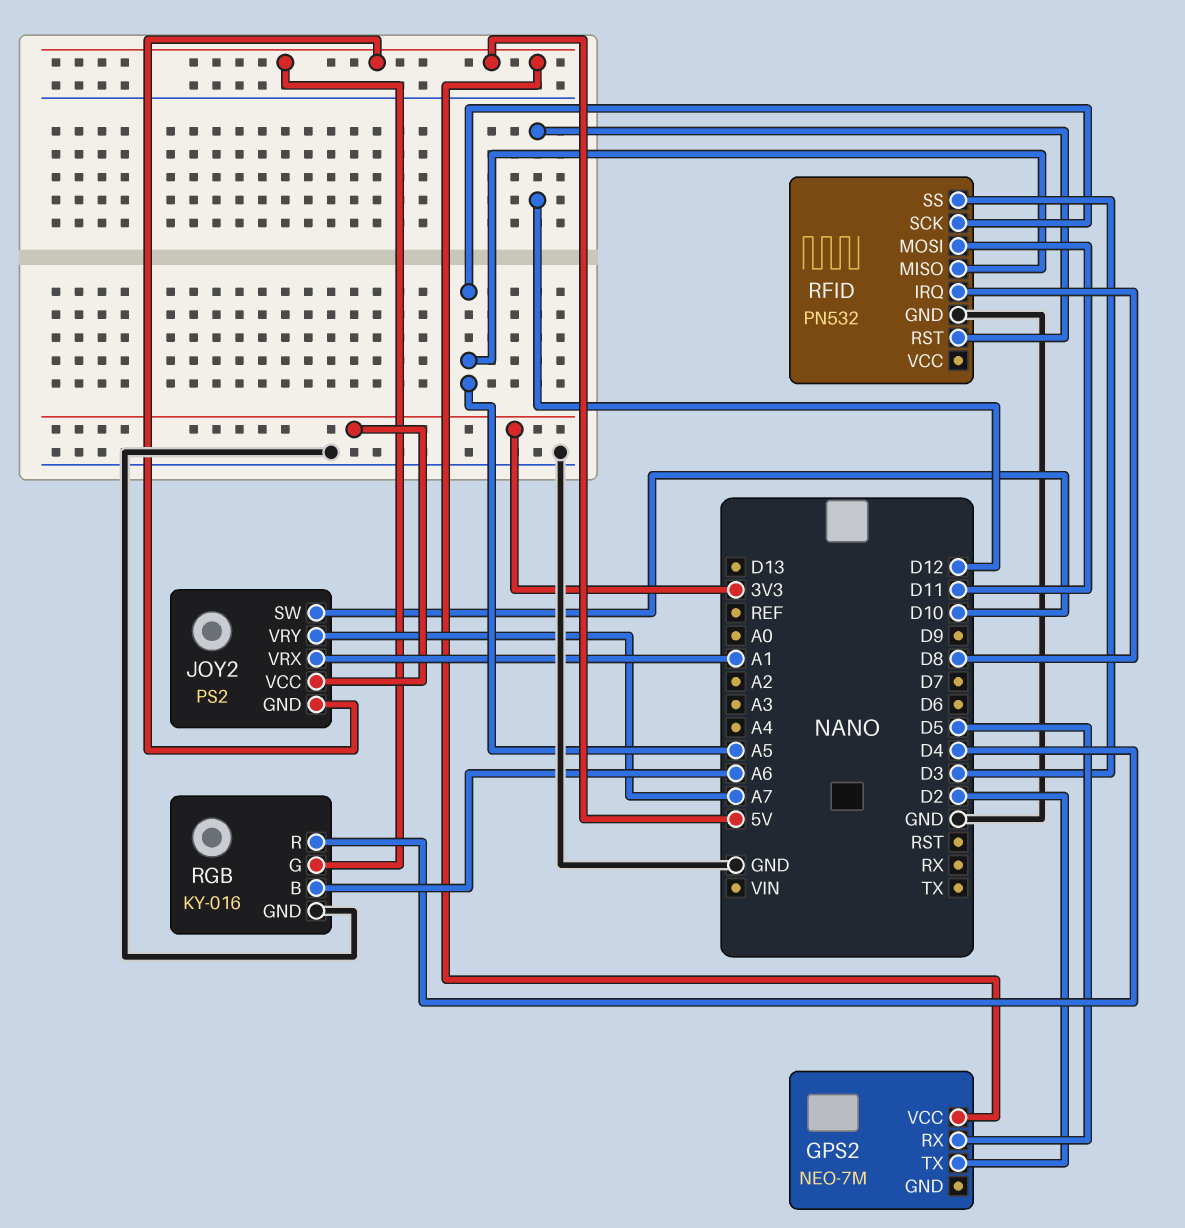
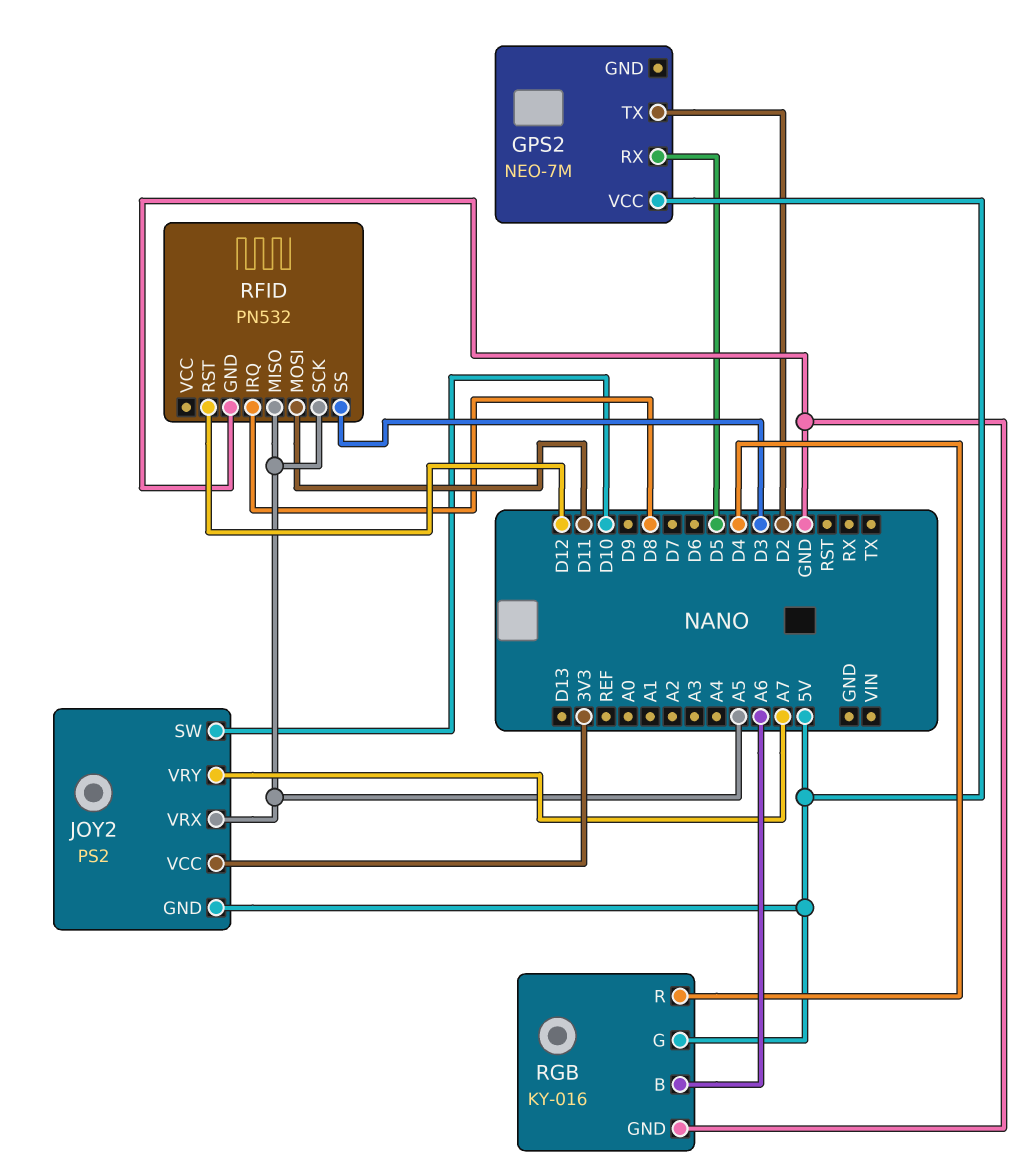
JOY2 pin VRX: A1 -> A5

